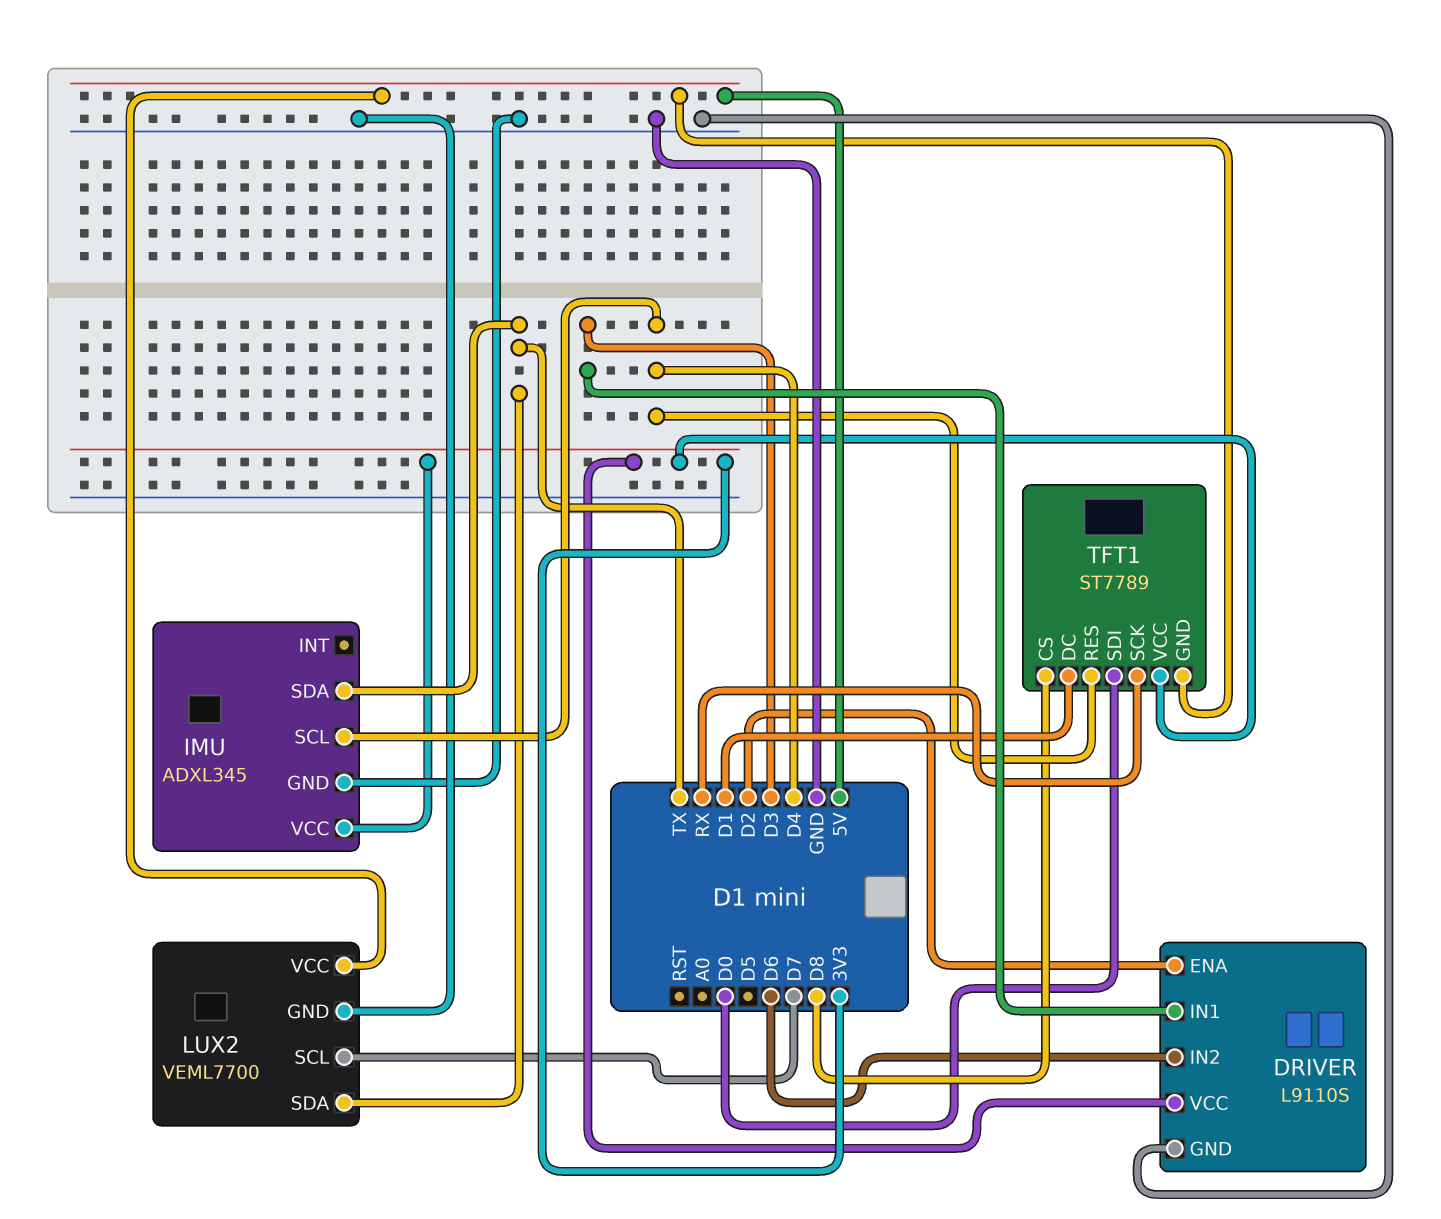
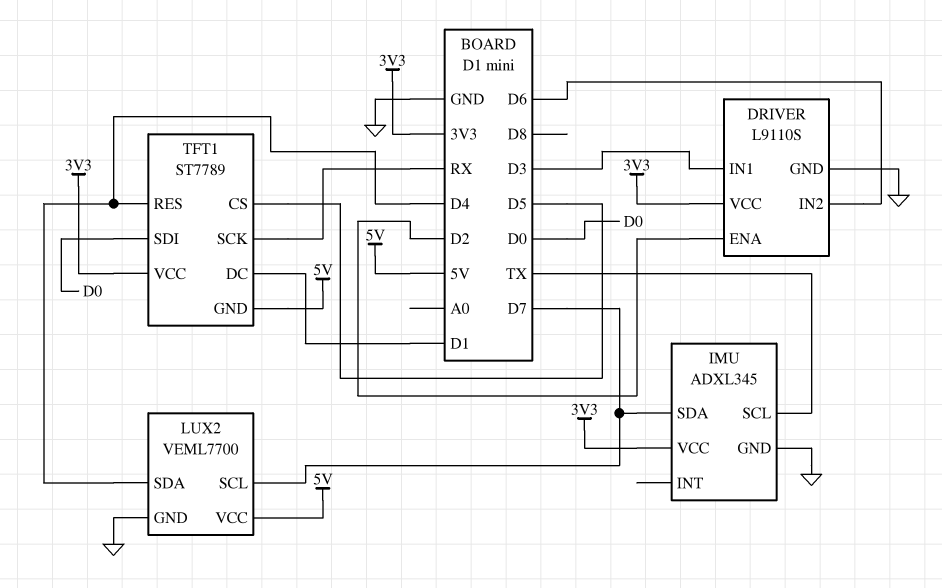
IMU pin SCL: D4 -> TX
IMU pin SDA: TX -> D7
LUX2 pin SDA: TX -> D4
TFT1 pin CS: D8 -> D5

